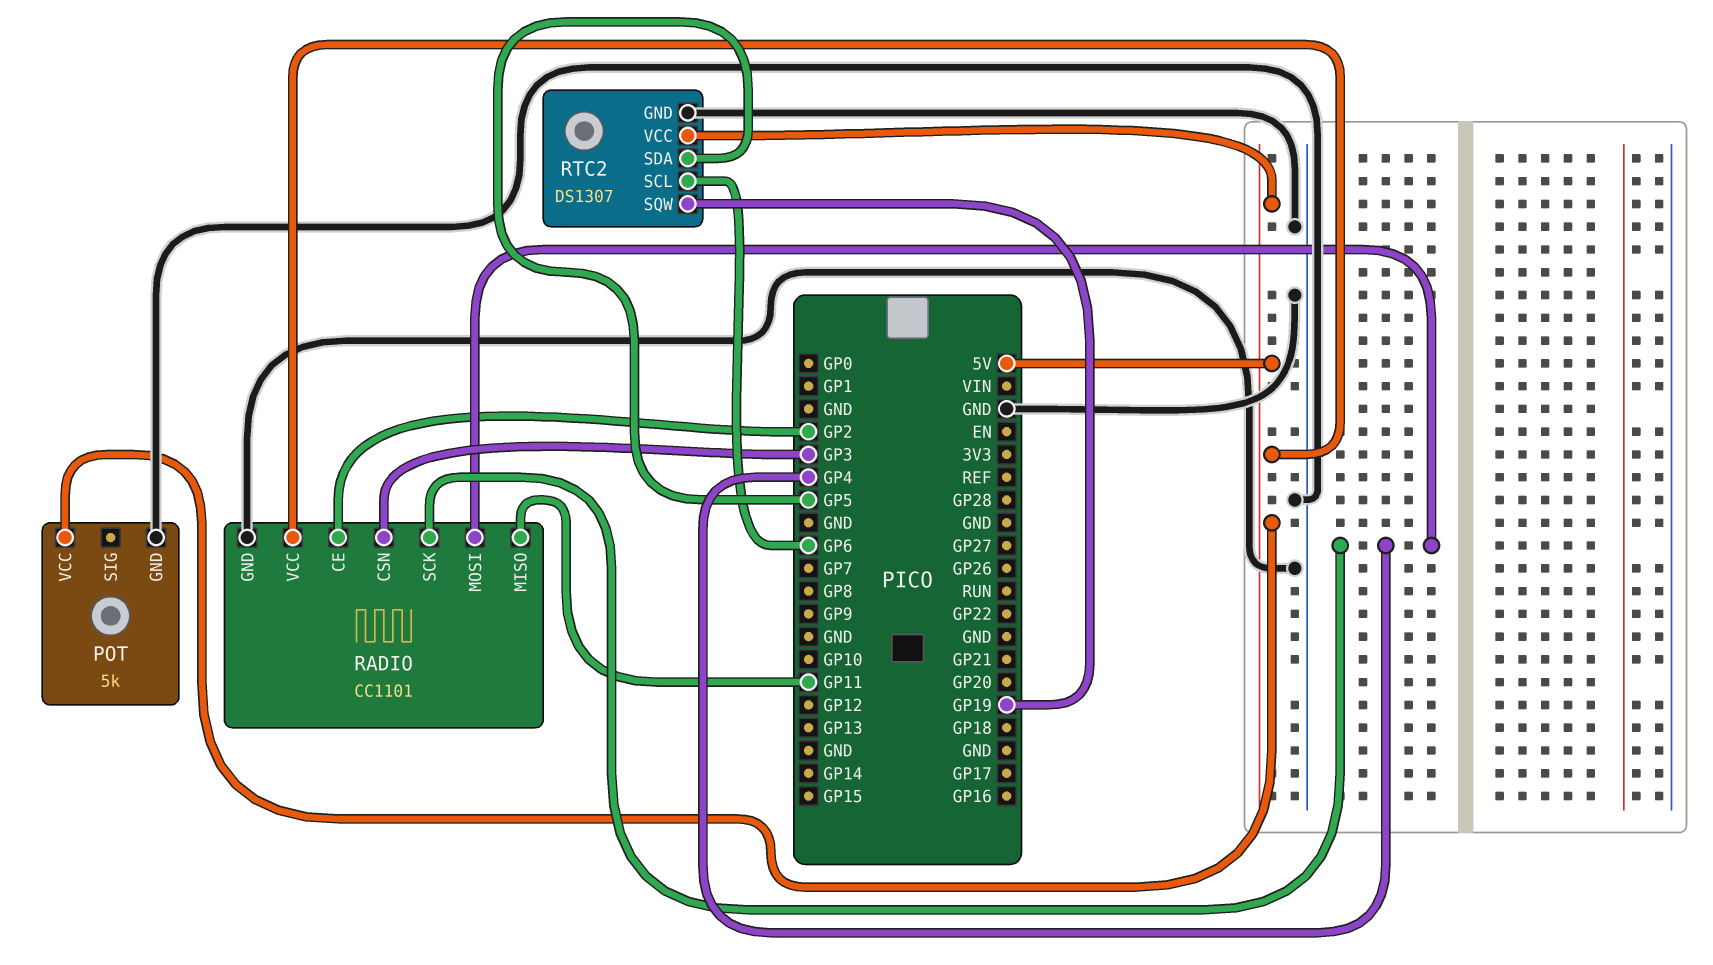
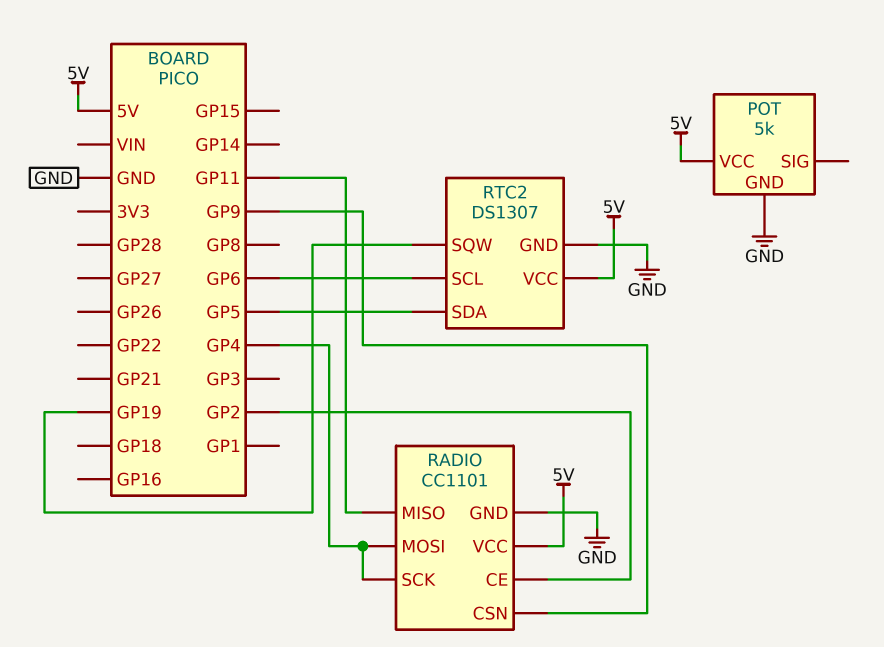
RADIO pin CSN: GP3 -> GP9

